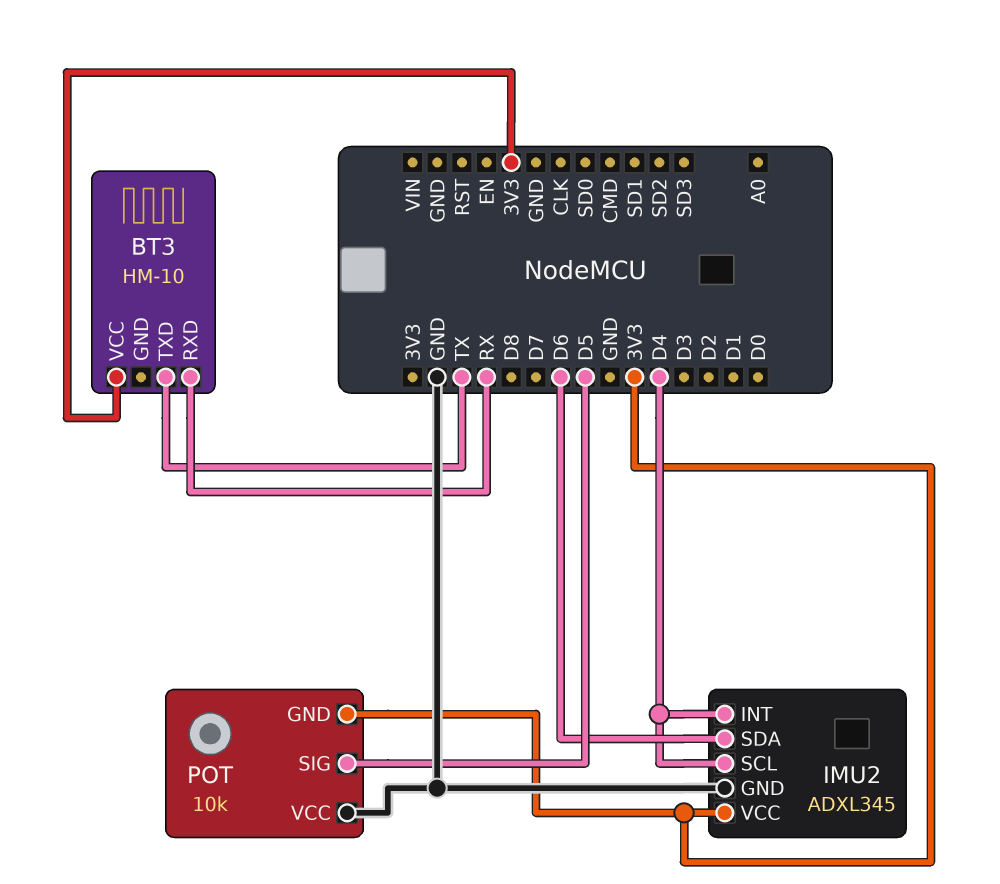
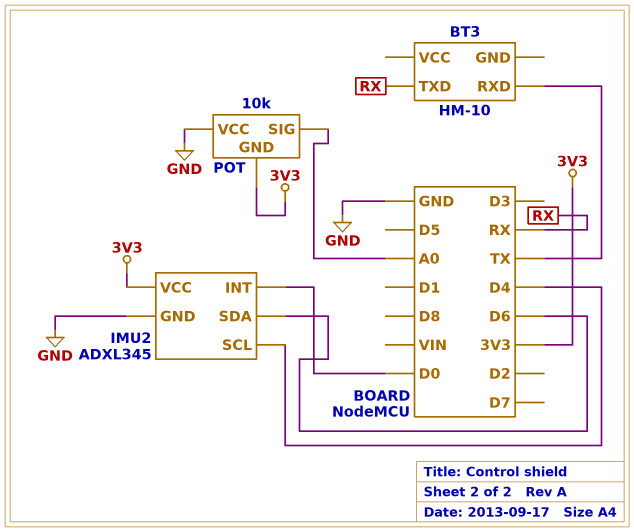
BT3 pin RXD: RX -> TX
BT3 pin TXD: TX -> RX
BT3 pin VCC: 3V3 -> none
IMU2 pin INT: D4 -> D0
POT pin SIG: D5 -> A0

